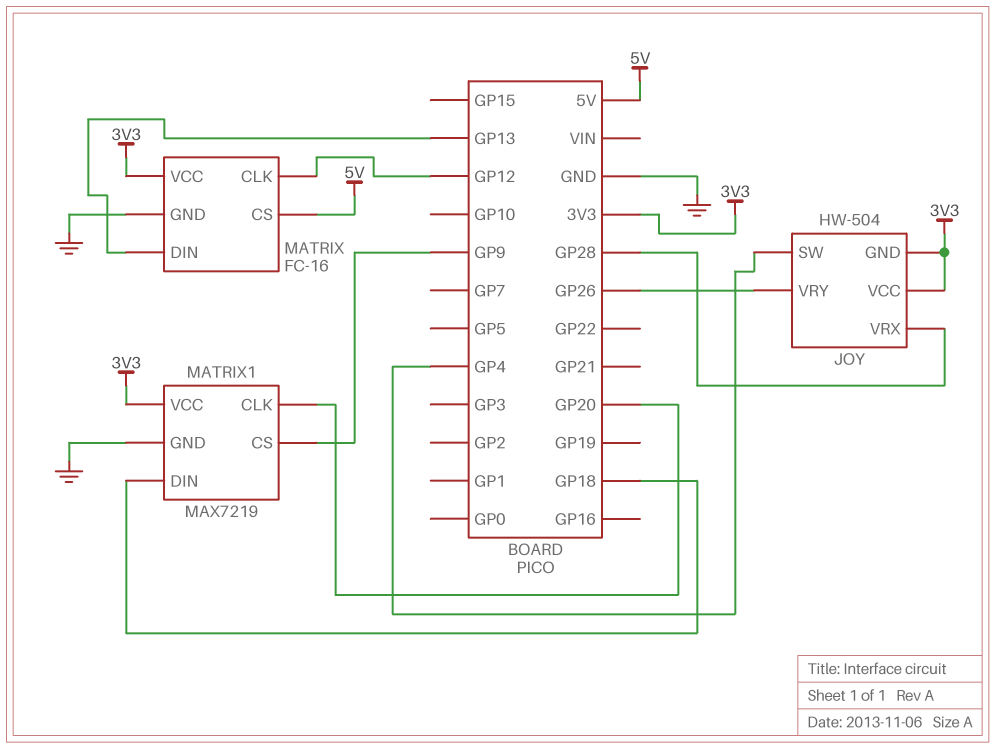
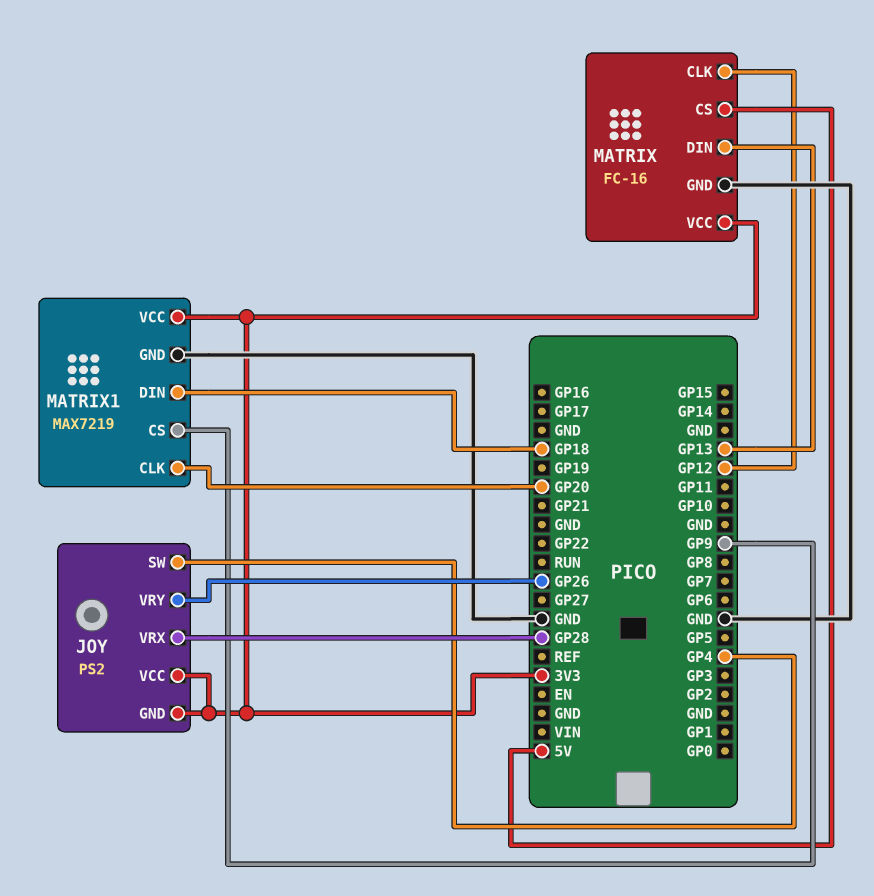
JOY: HW-504 -> PS2

